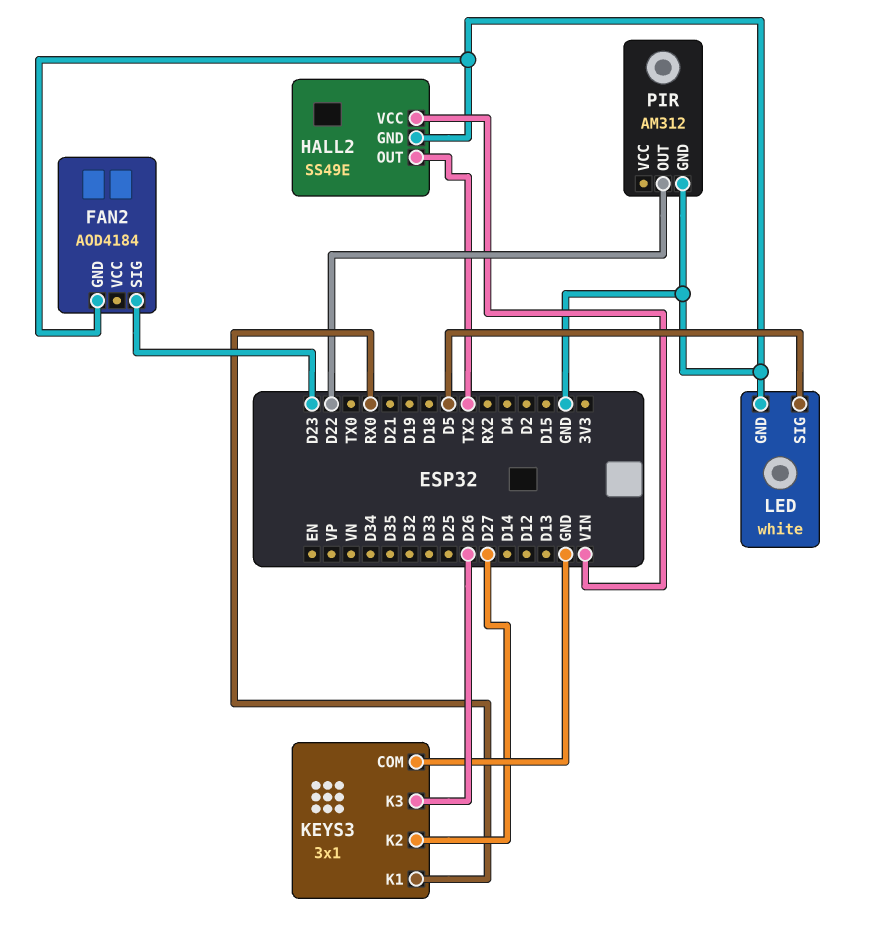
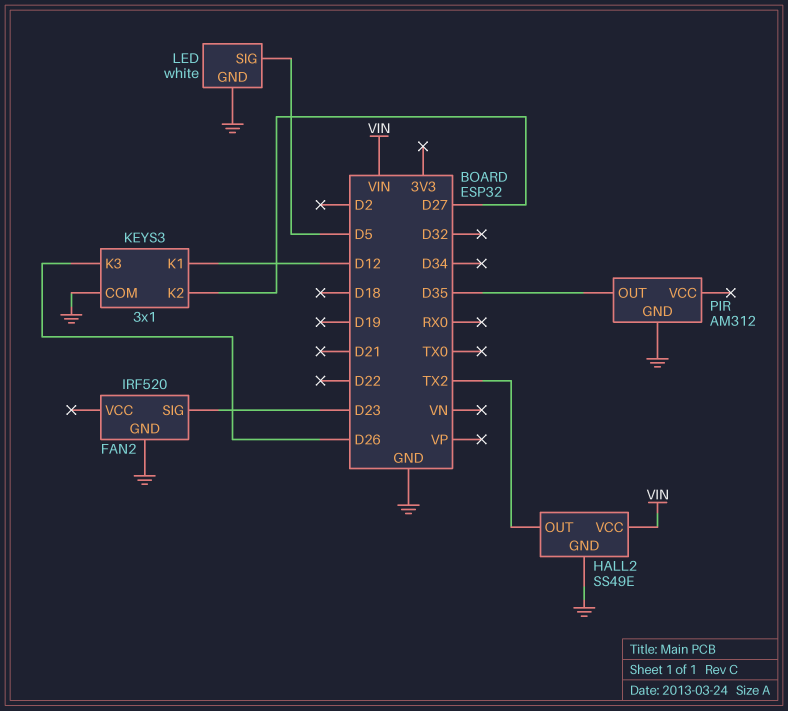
FAN2: AOD4184 -> IRF520
KEYS3 pin K1: RX0 -> D12
PIR pin OUT: D22 -> D35

